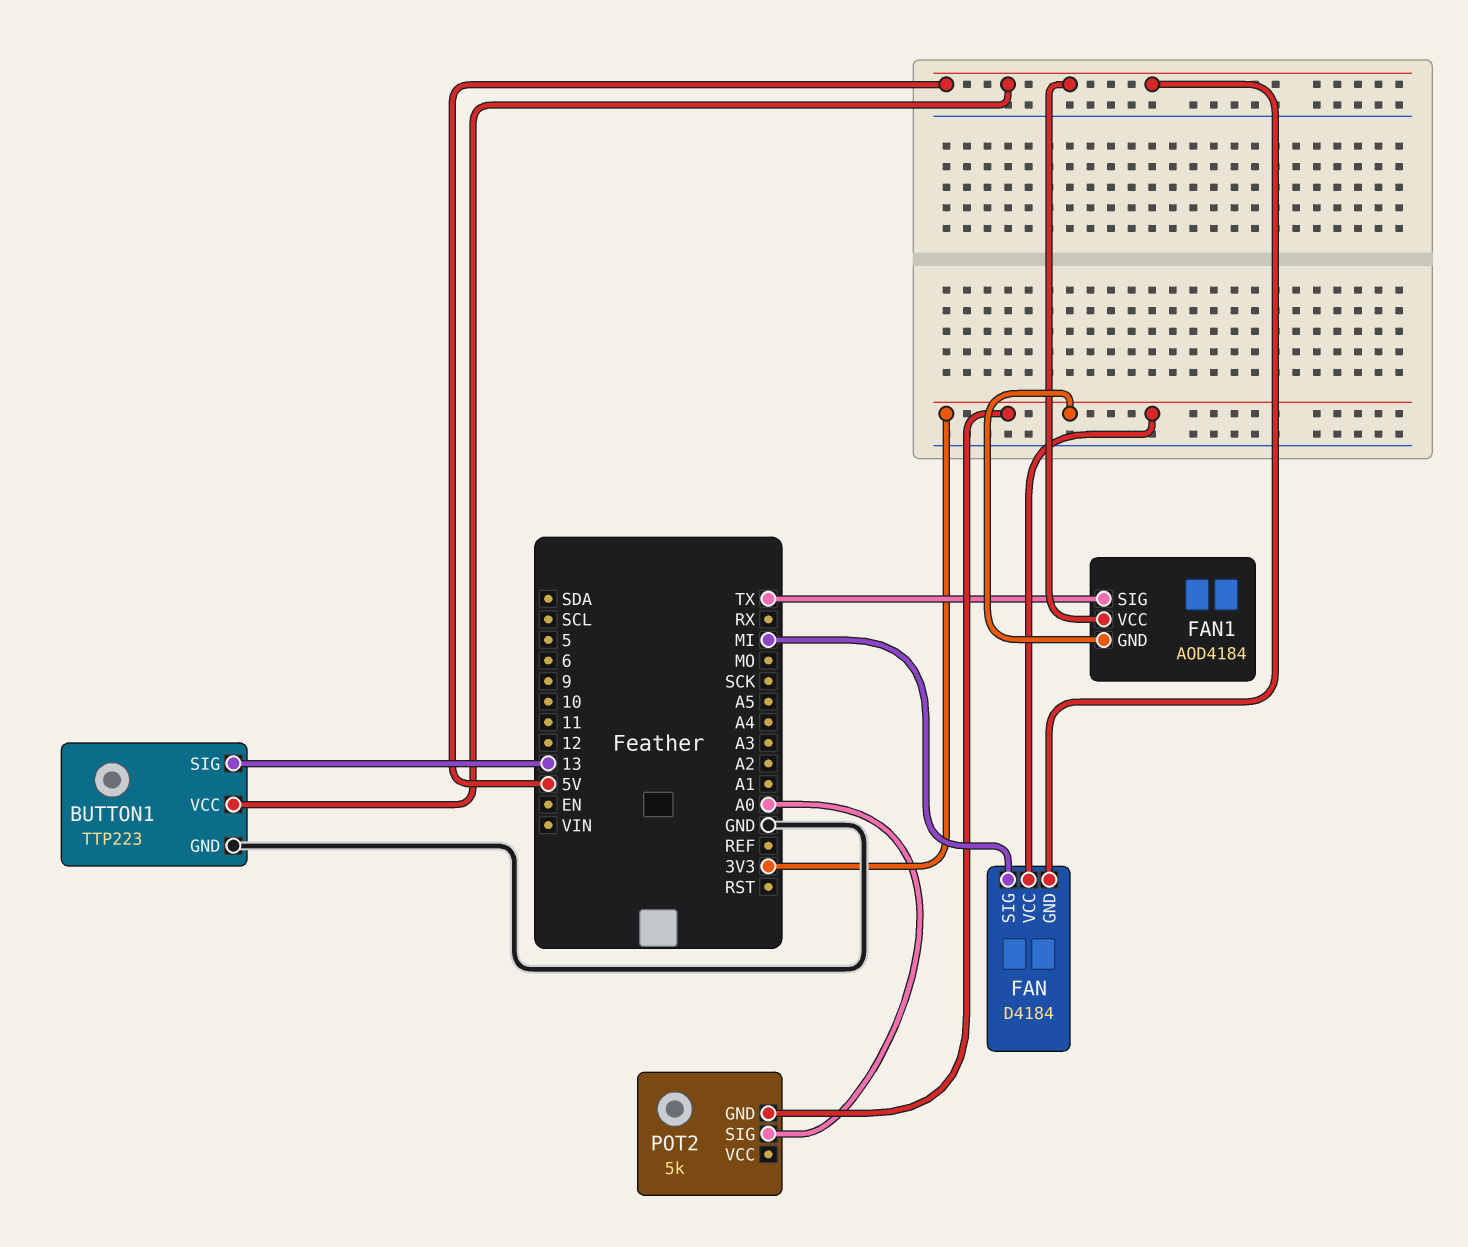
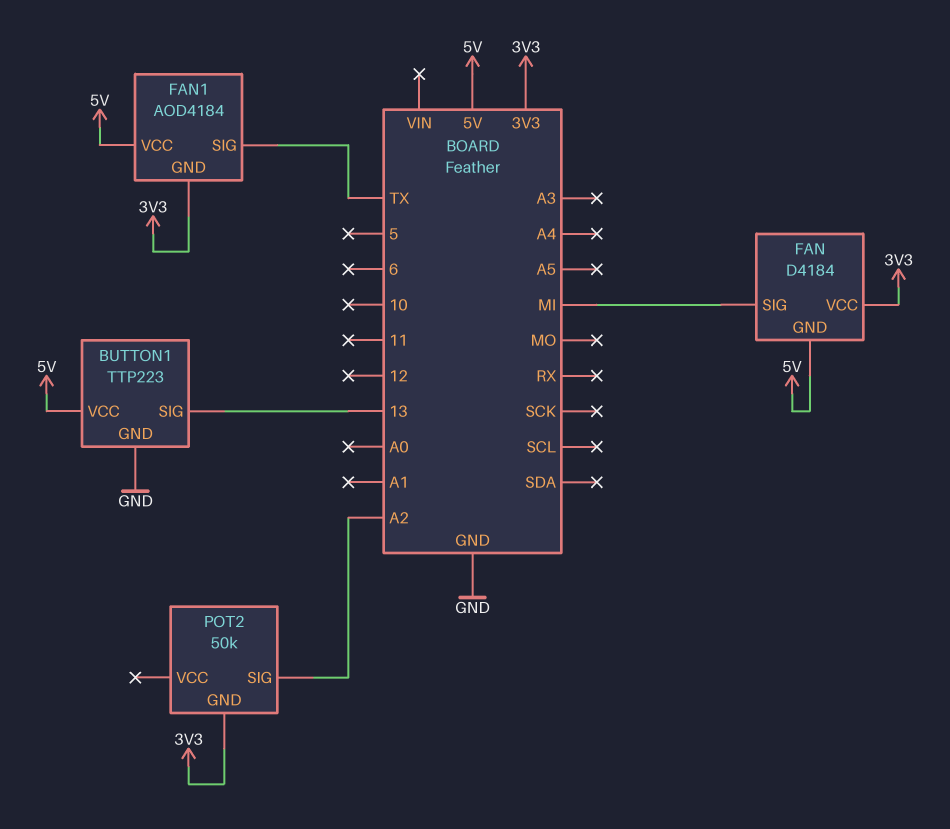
POT2: 5k -> 50k
POT2 pin SIG: A0 -> A2

